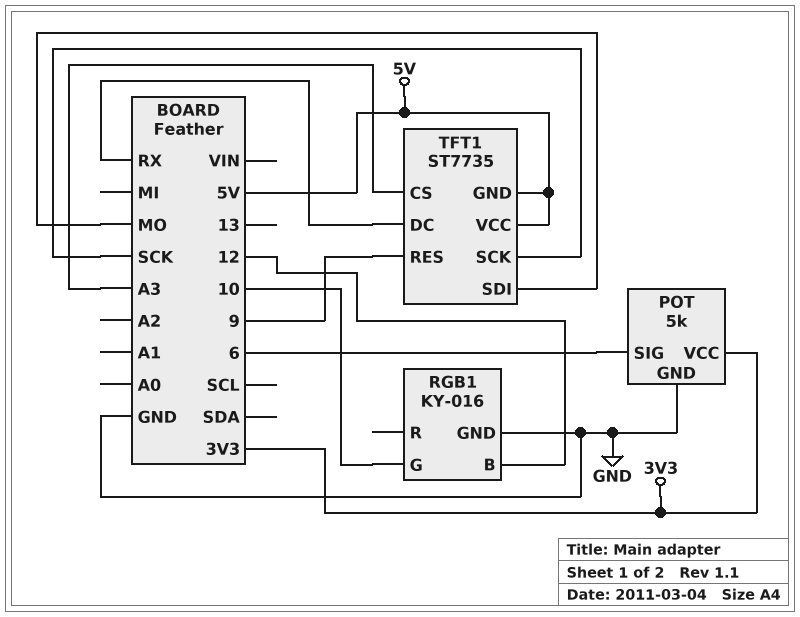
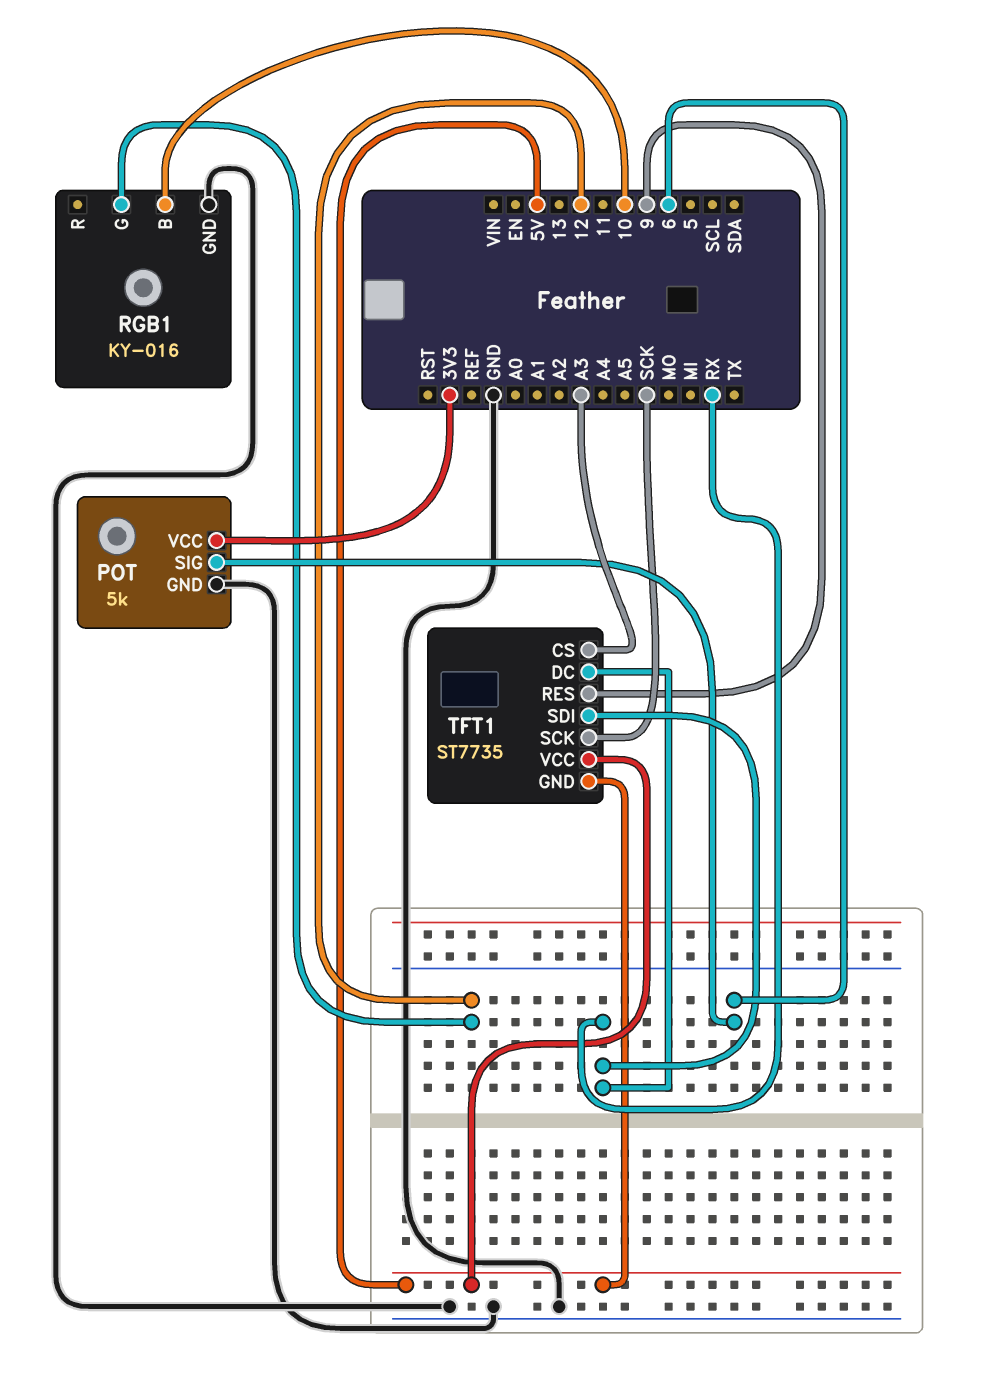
RGB1 pin B: 12 -> 10
RGB1 pin G: 10 -> 12
TFT1 pin SDI: MO -> RX

